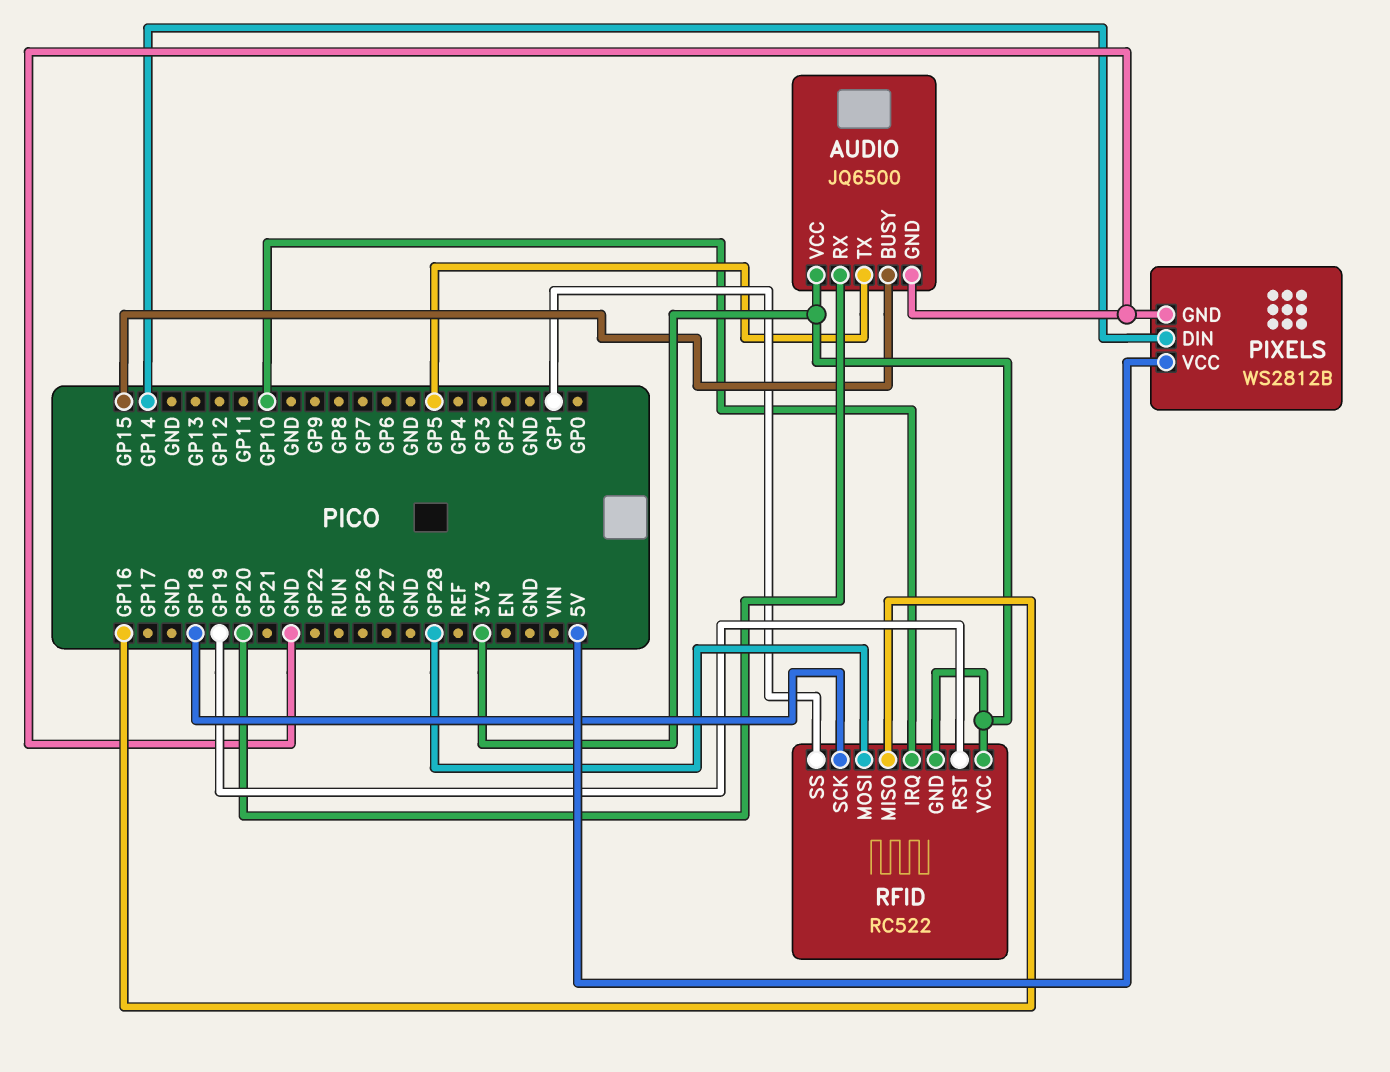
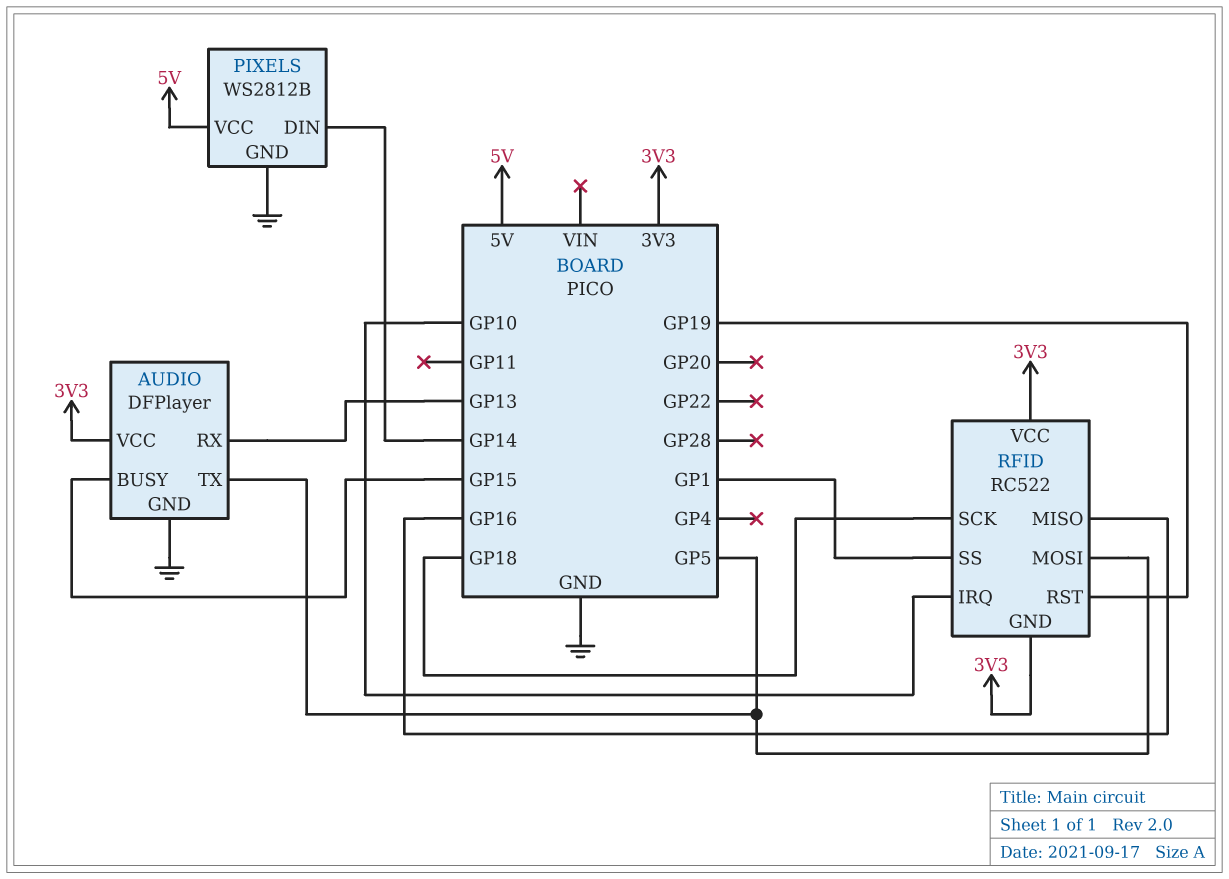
AUDIO: JQ6500 -> DFPlayer
AUDIO pin RX: GP20 -> GP13
RFID pin MOSI: GP28 -> GP5

